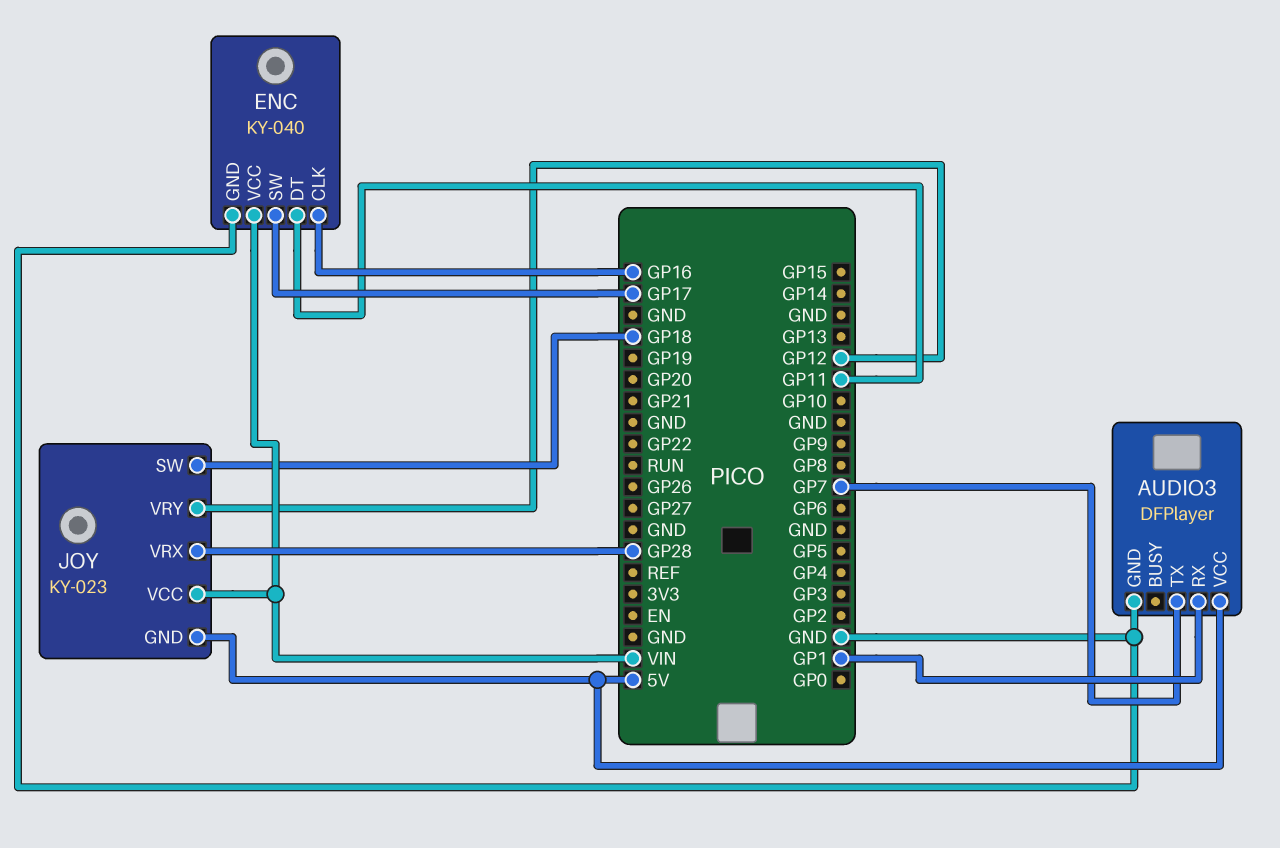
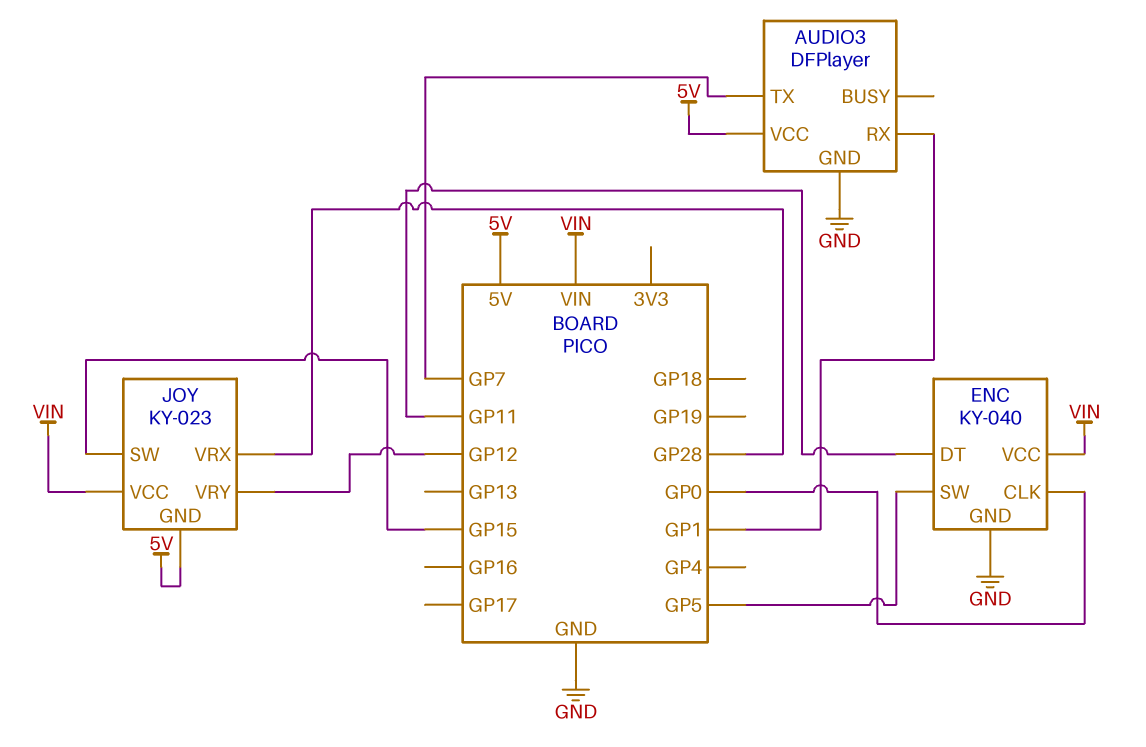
ENC pin CLK: GP16 -> GP0
ENC pin SW: GP17 -> GP5
JOY pin SW: GP18 -> GP15

